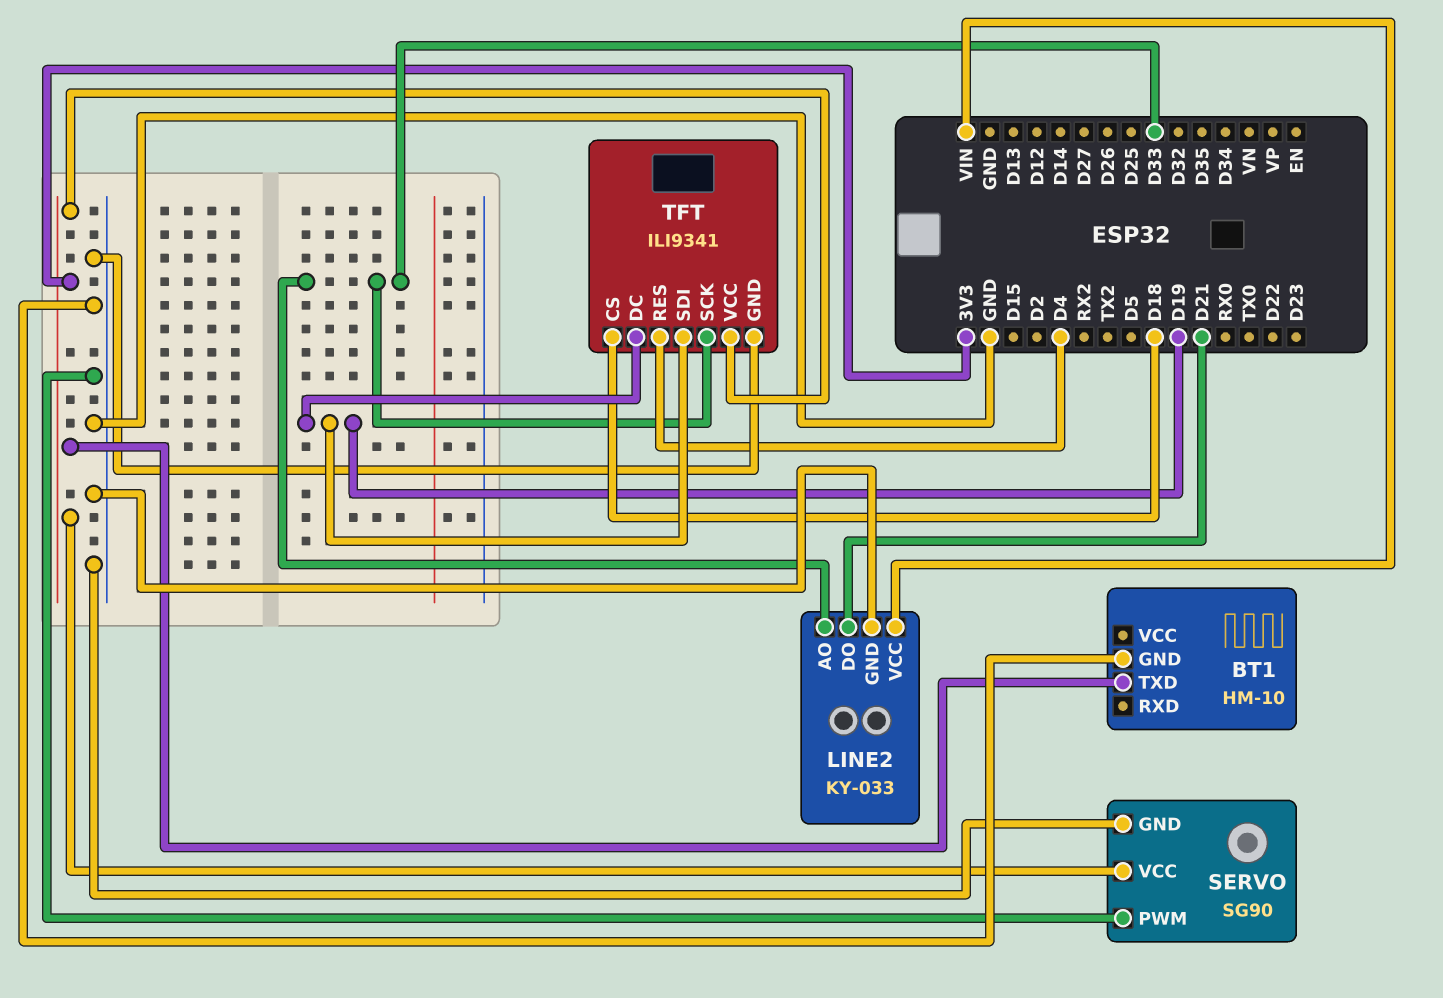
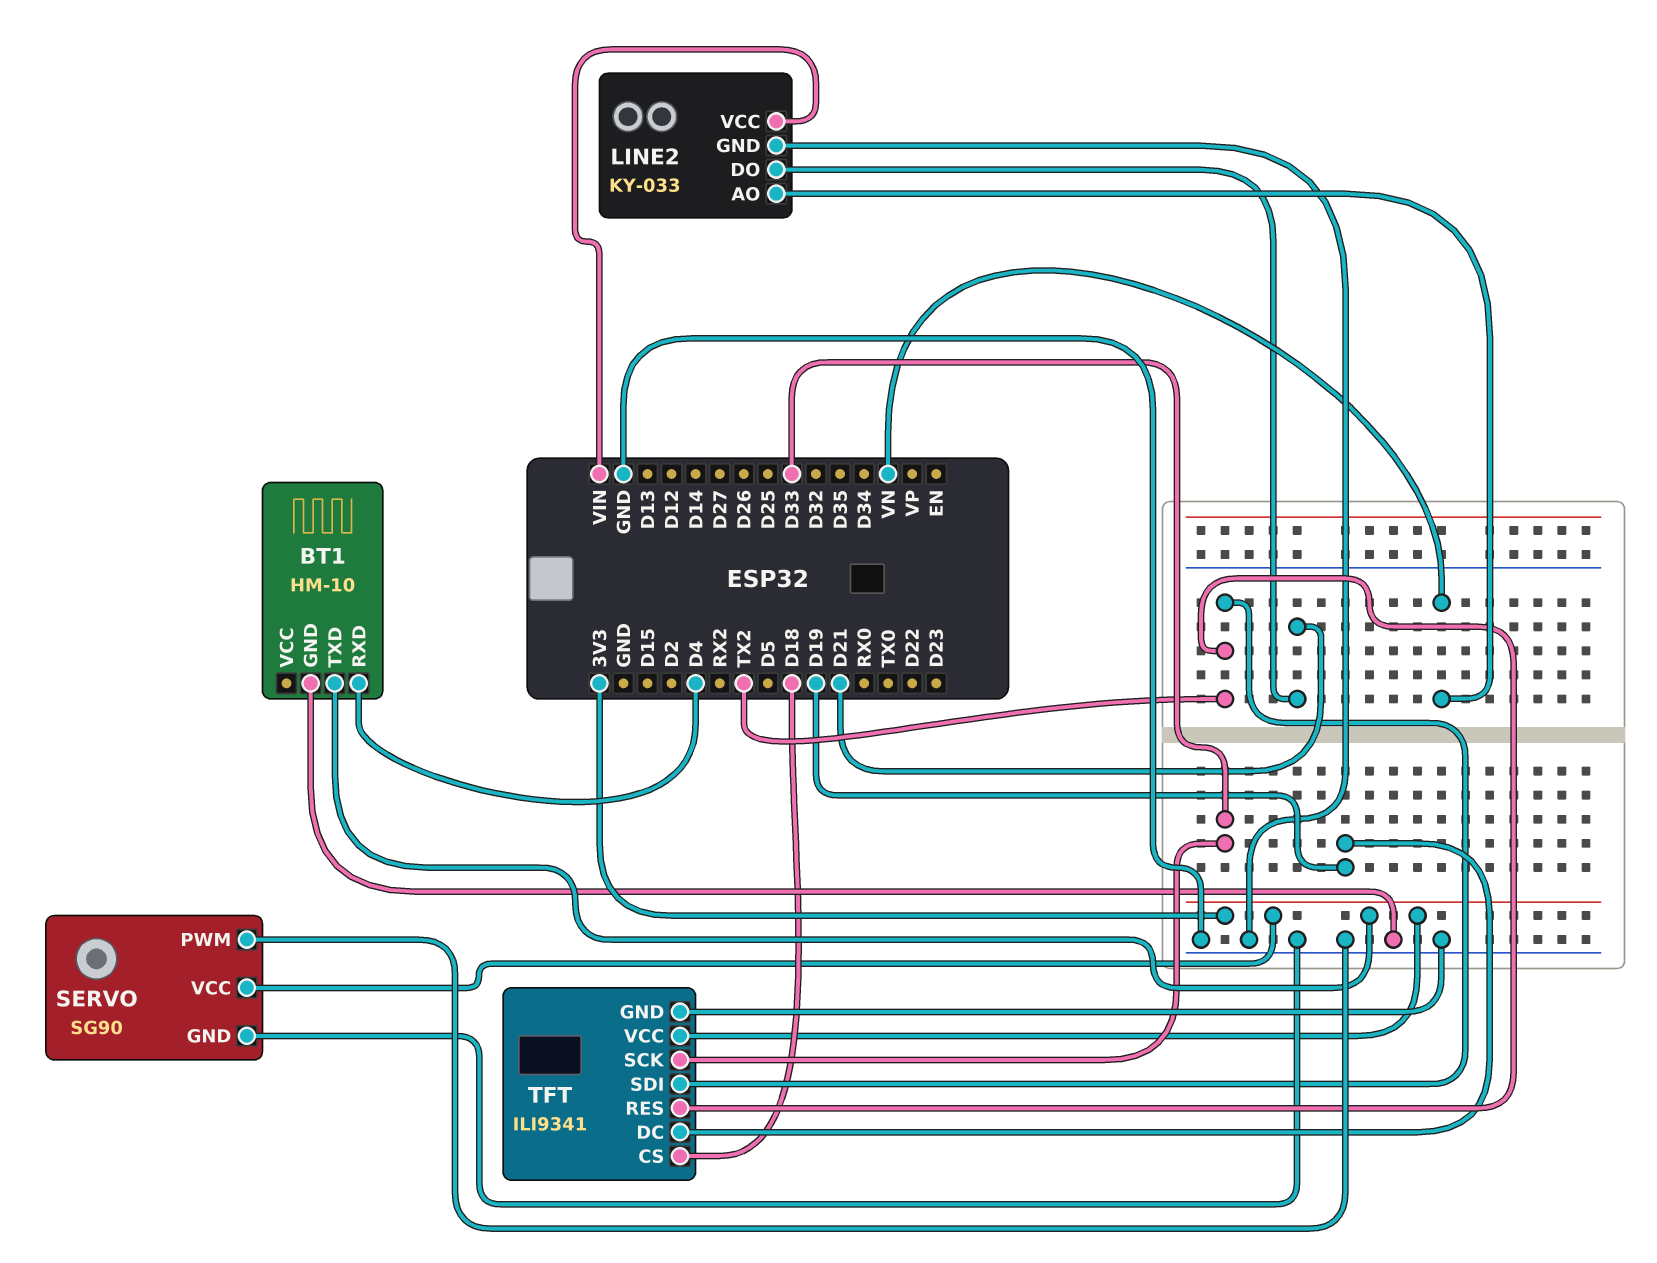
BT1 pin RXD: none -> D4
LINE2 pin AO: D33 -> VN
TFT pin RES: D4 -> TX2
TFT pin SDI: D19 -> TX2

